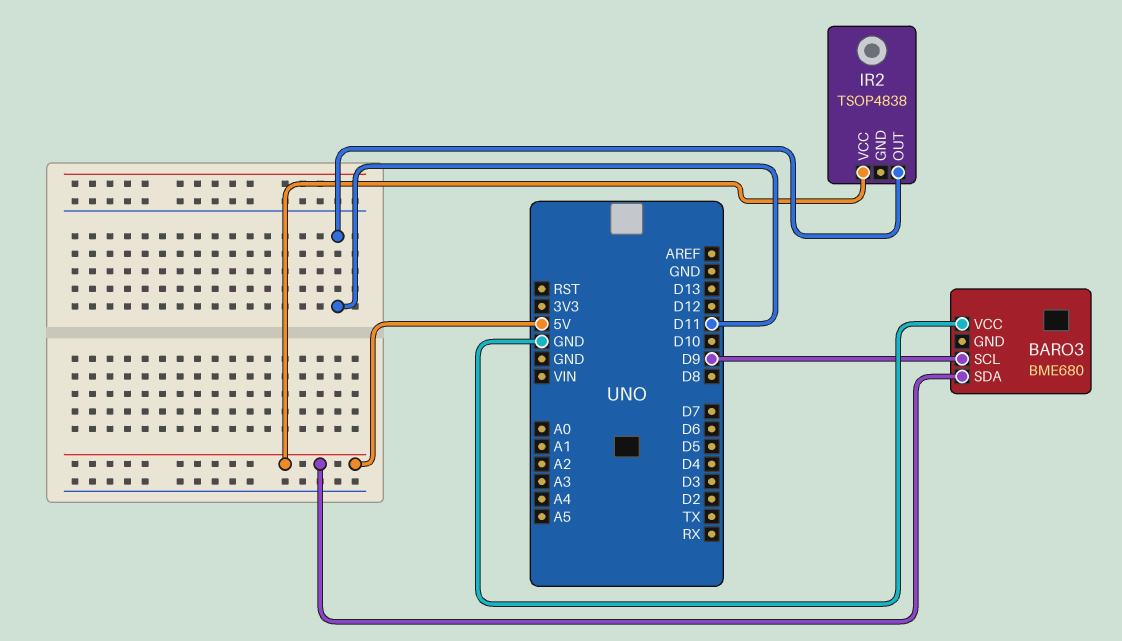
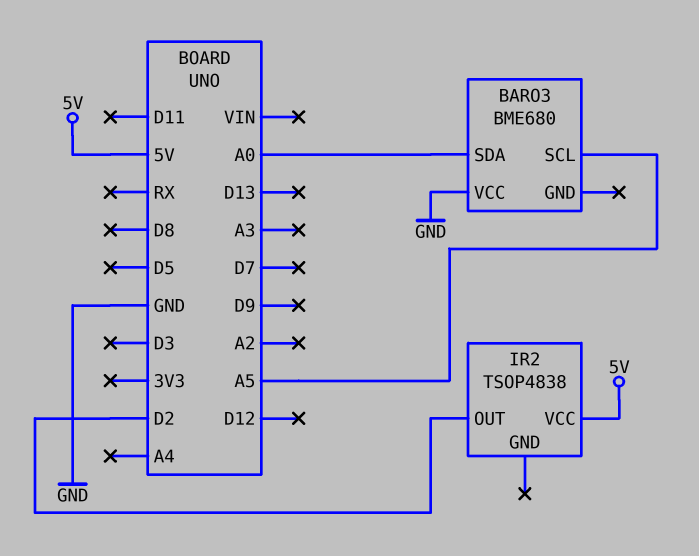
BARO3 pin SCL: D9 -> A5
BARO3 pin SDA: 5V -> A0
IR2 pin OUT: D11 -> D2

